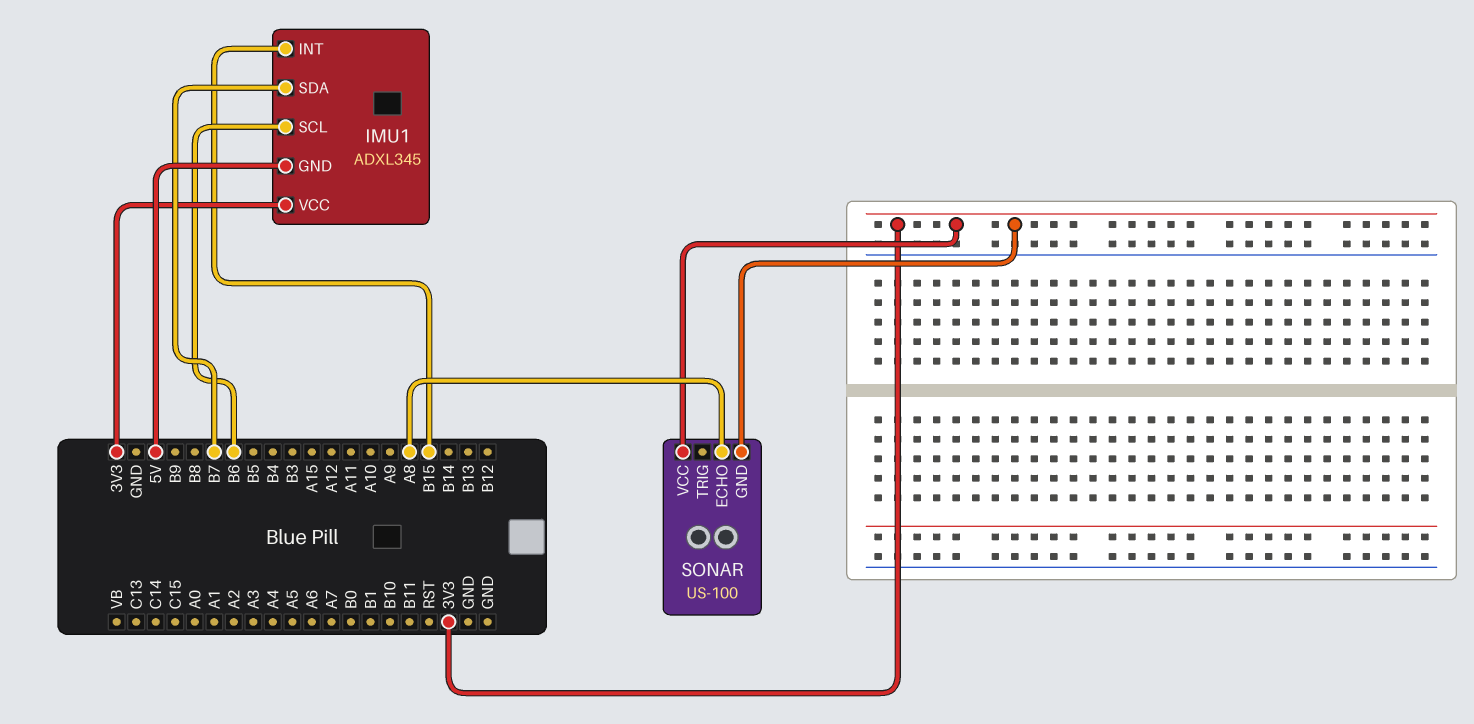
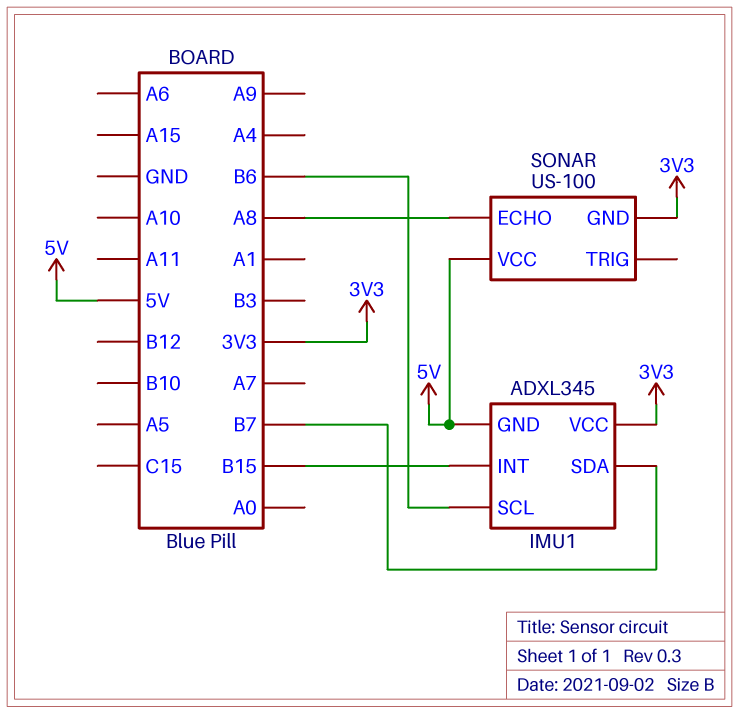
SONAR pin VCC: 3V3 -> 5V

